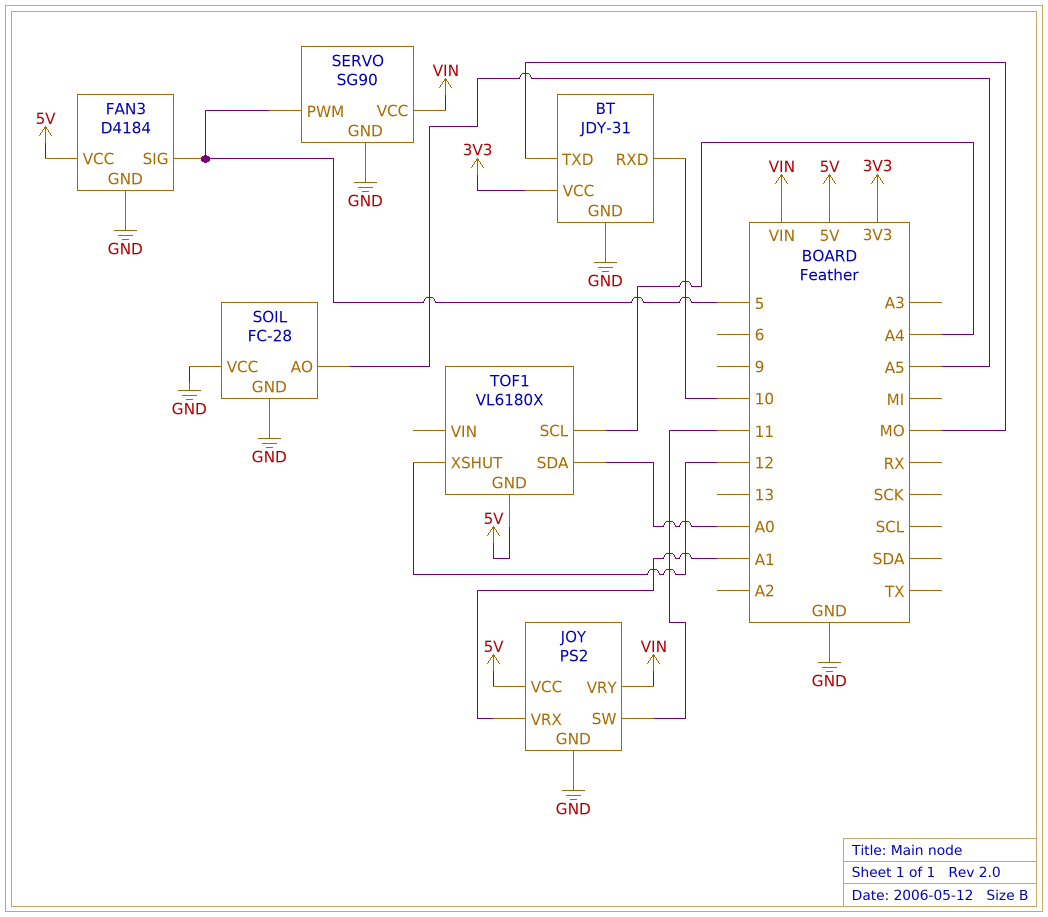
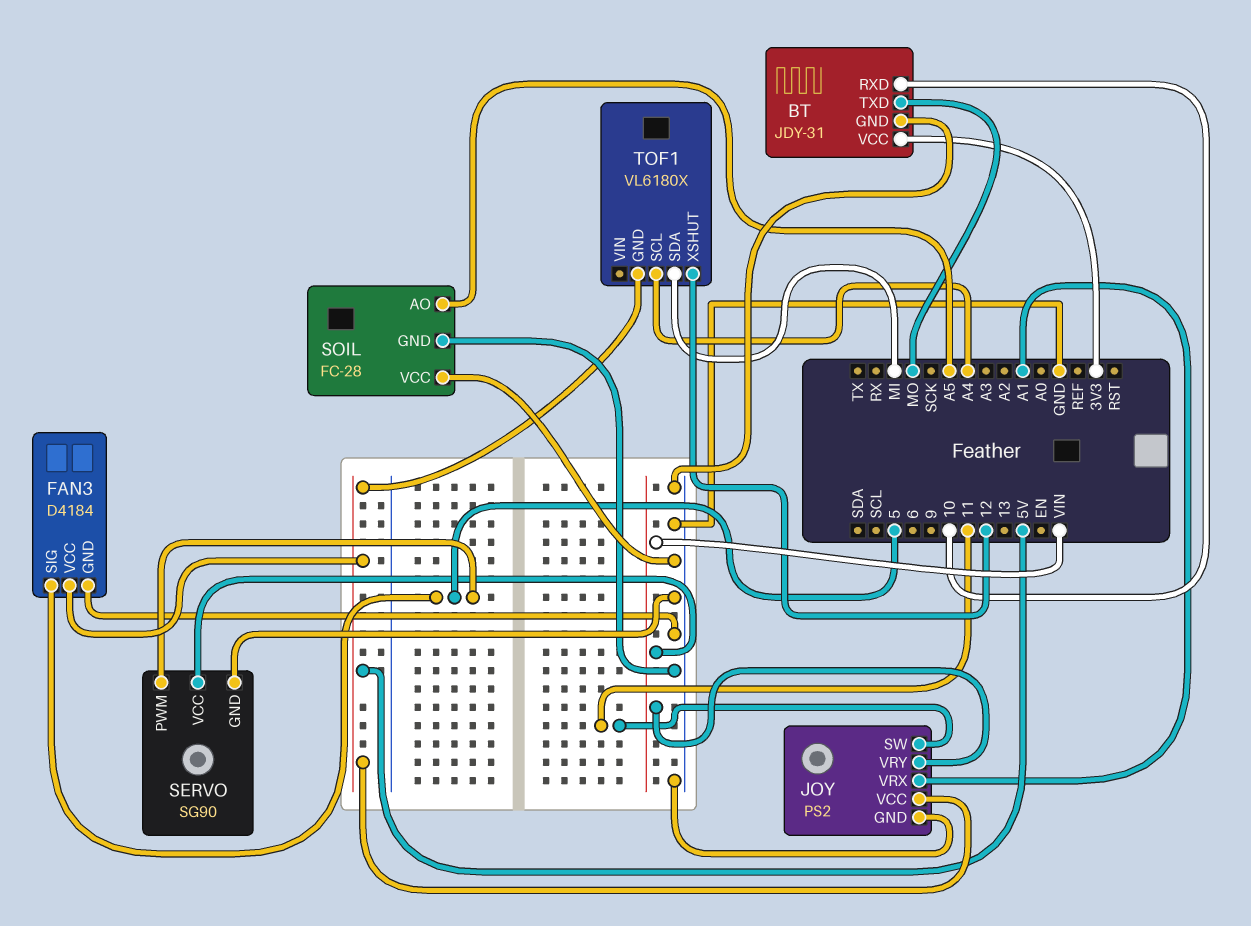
TOF1 pin SDA: A0 -> MI

